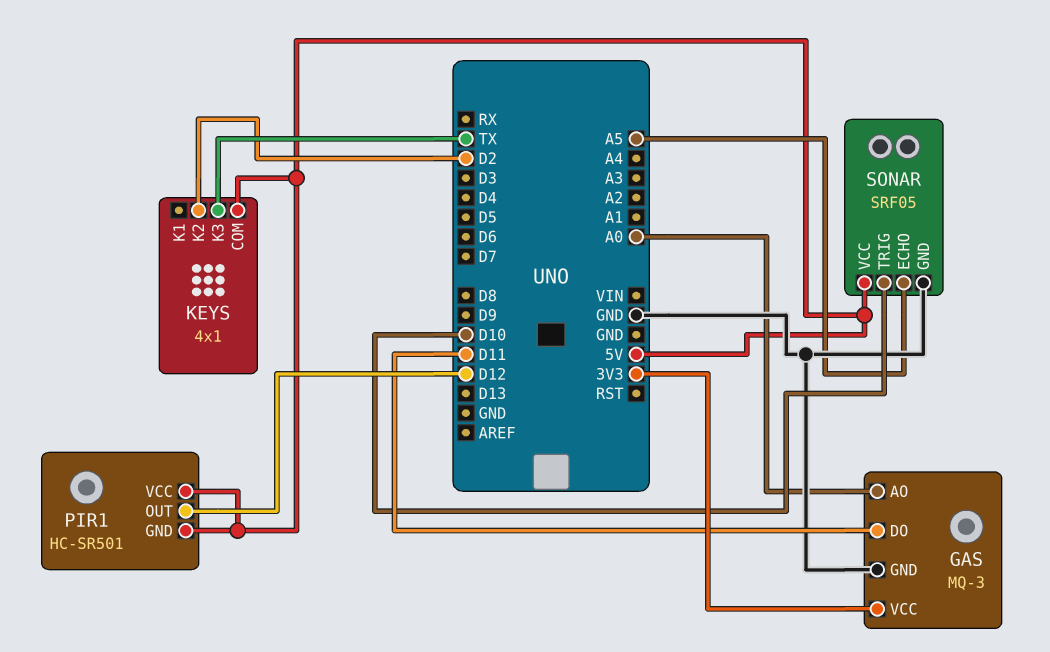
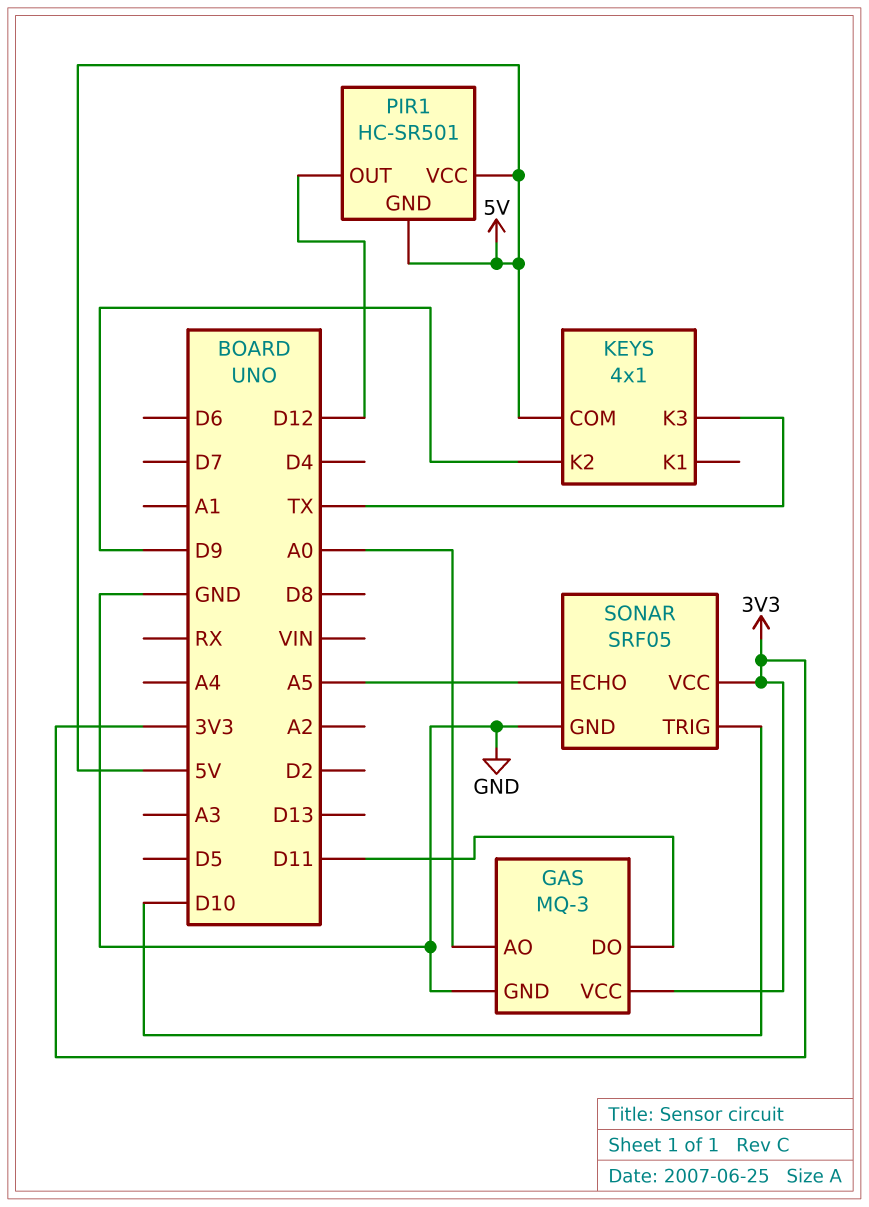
KEYS pin K2: D2 -> D9
SONAR pin VCC: 5V -> 3V3

